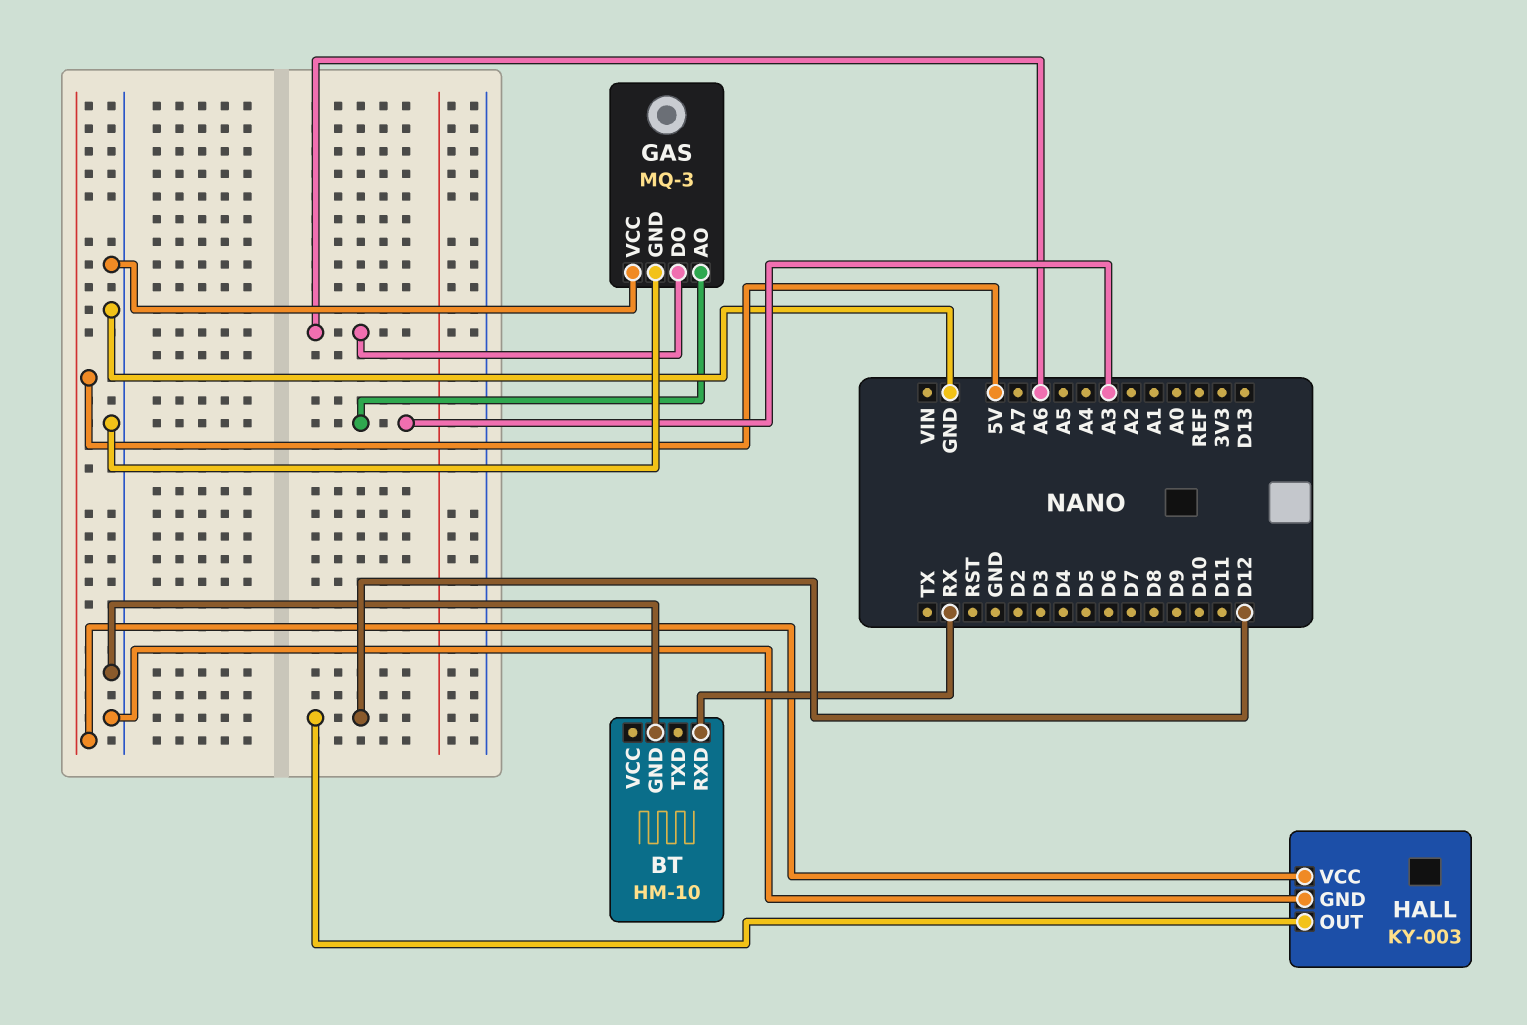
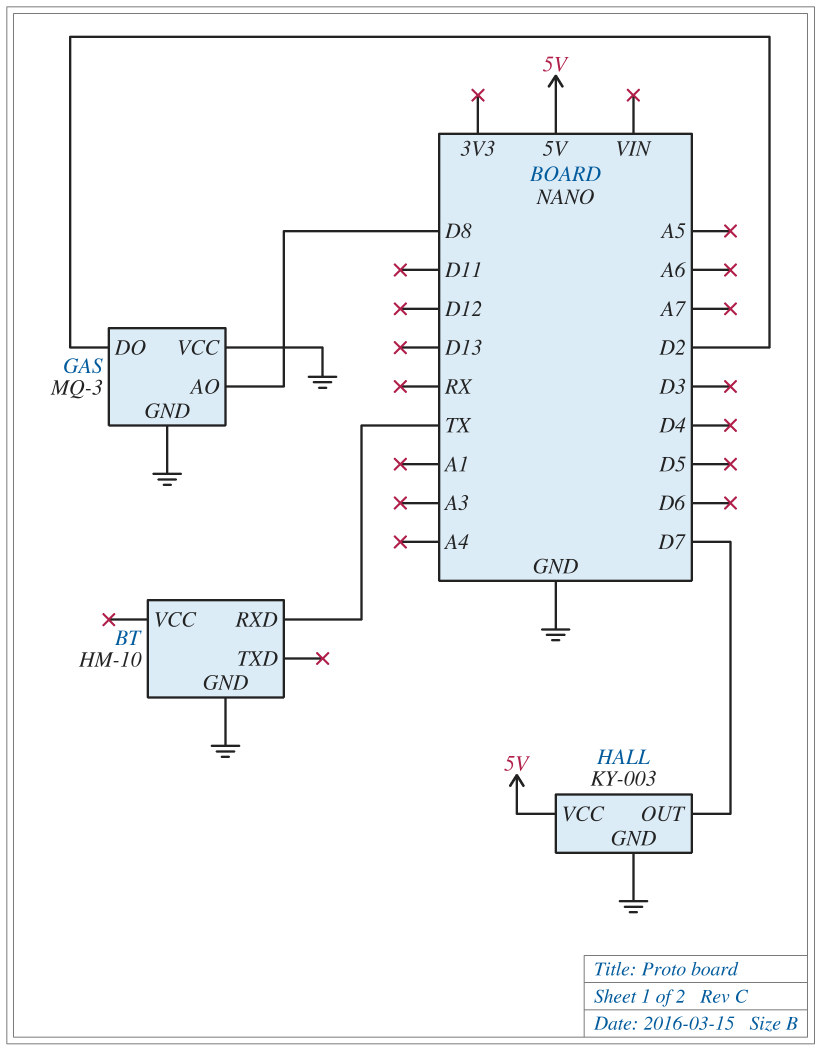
BT pin RXD: RX -> TX
GAS pin AO: A3 -> D8
GAS pin DO: A6 -> D2
HALL pin OUT: D12 -> D7

